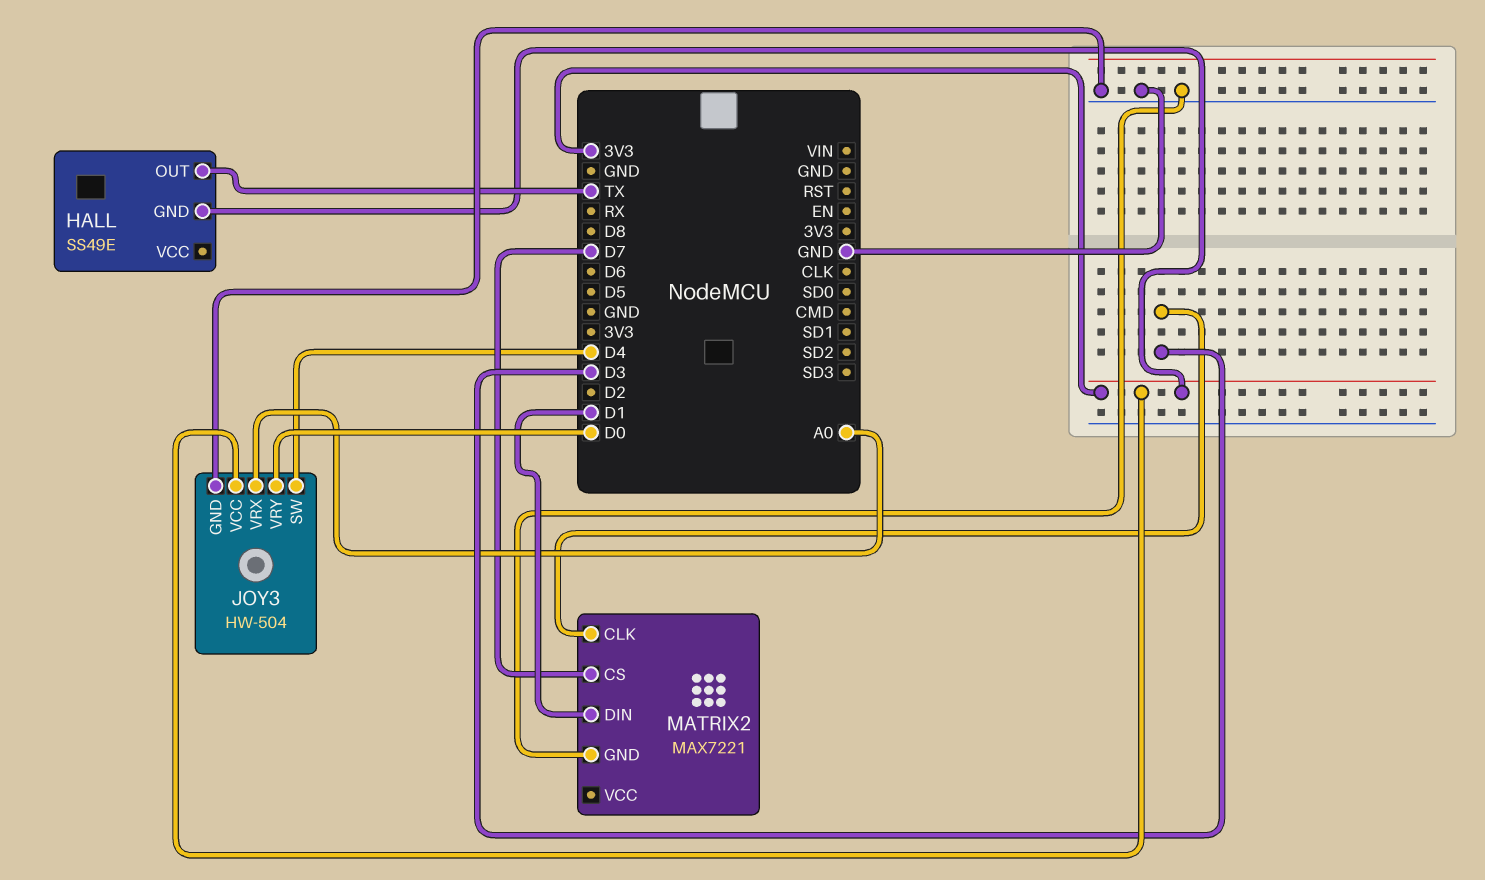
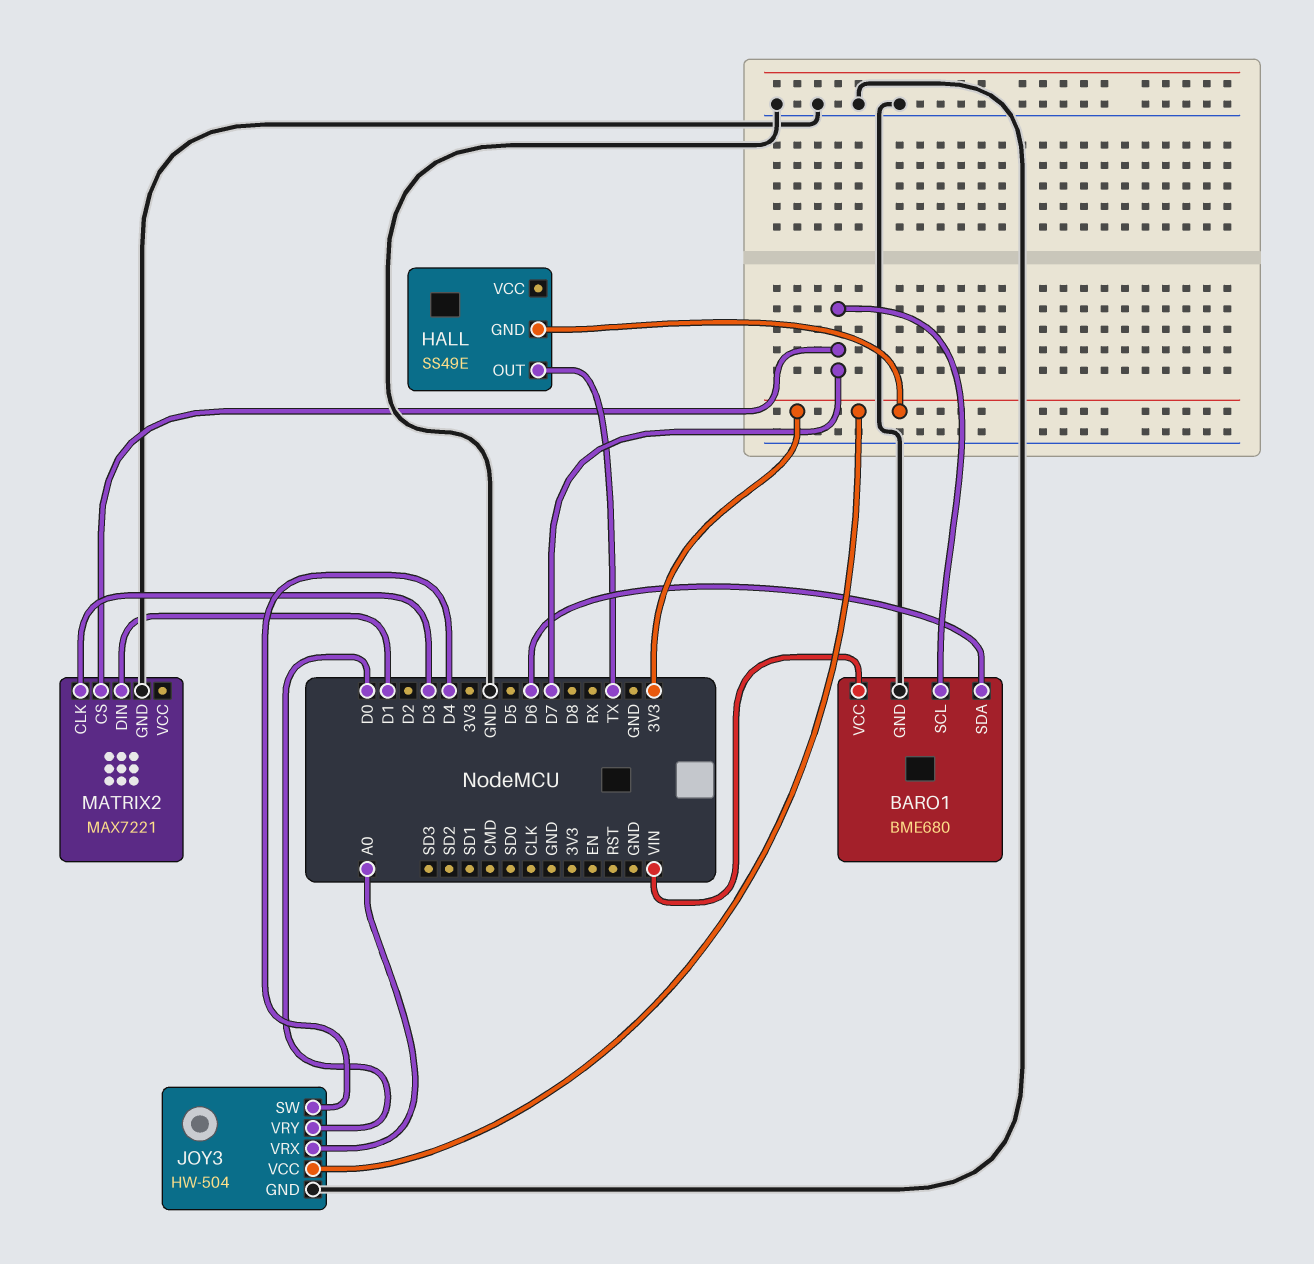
BARO1: none -> BME680
BARO1 pin GND: none -> GND
BARO1 pin SCL: none -> D7
BARO1 pin SDA: none -> D6
BARO1 pin VCC: none -> VIN

